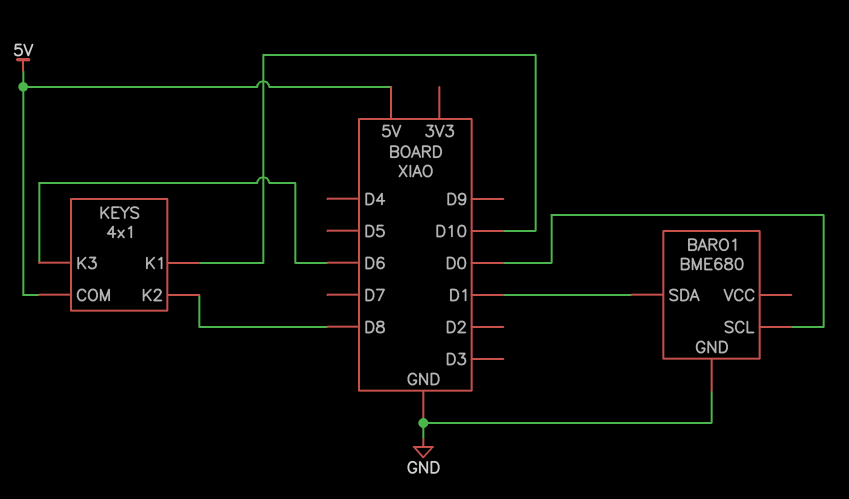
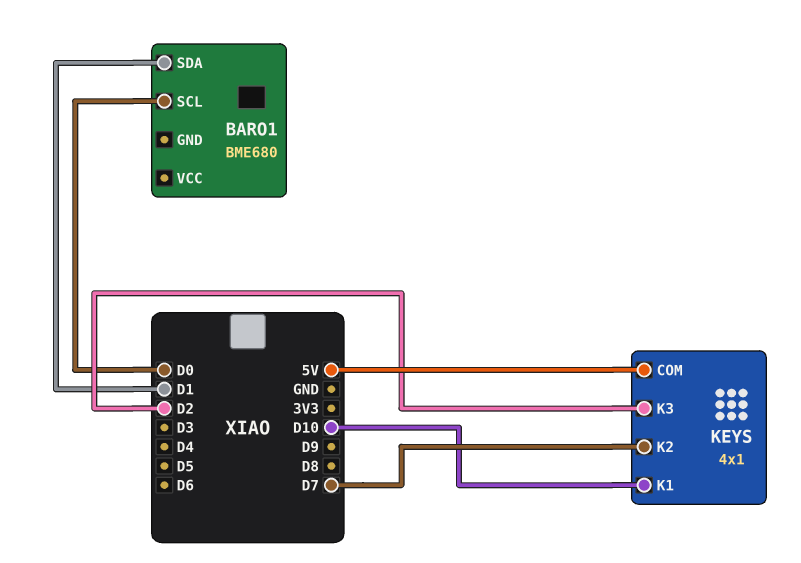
BARO1 pin GND: GND -> none
KEYS pin K2: D8 -> D7
KEYS pin K3: D6 -> D2

